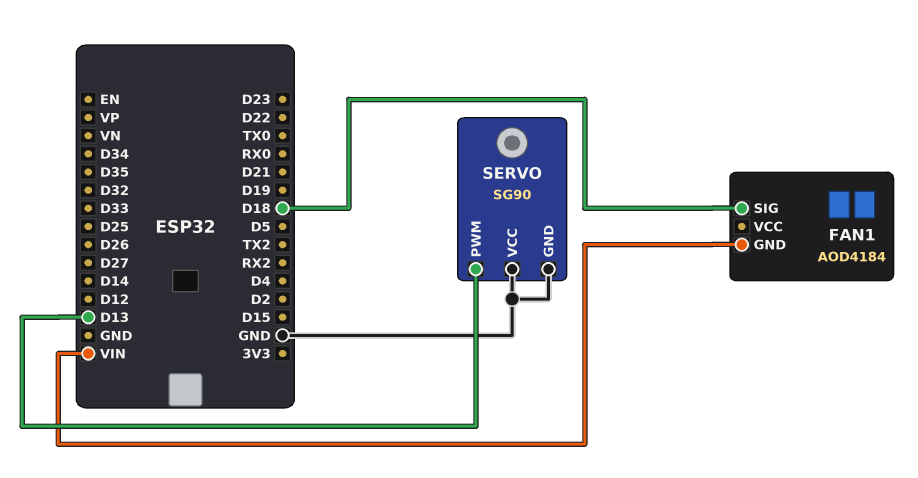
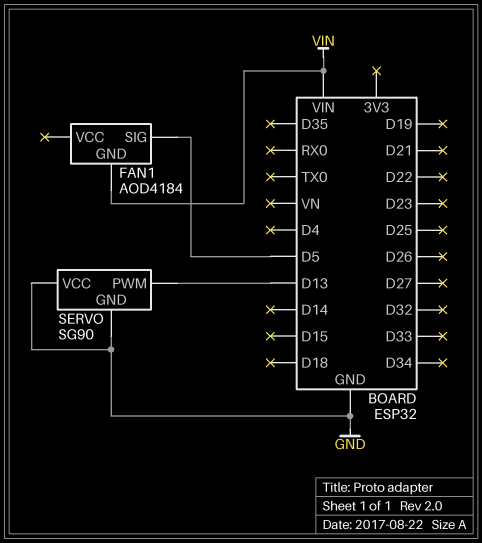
FAN1 pin SIG: D18 -> D5

